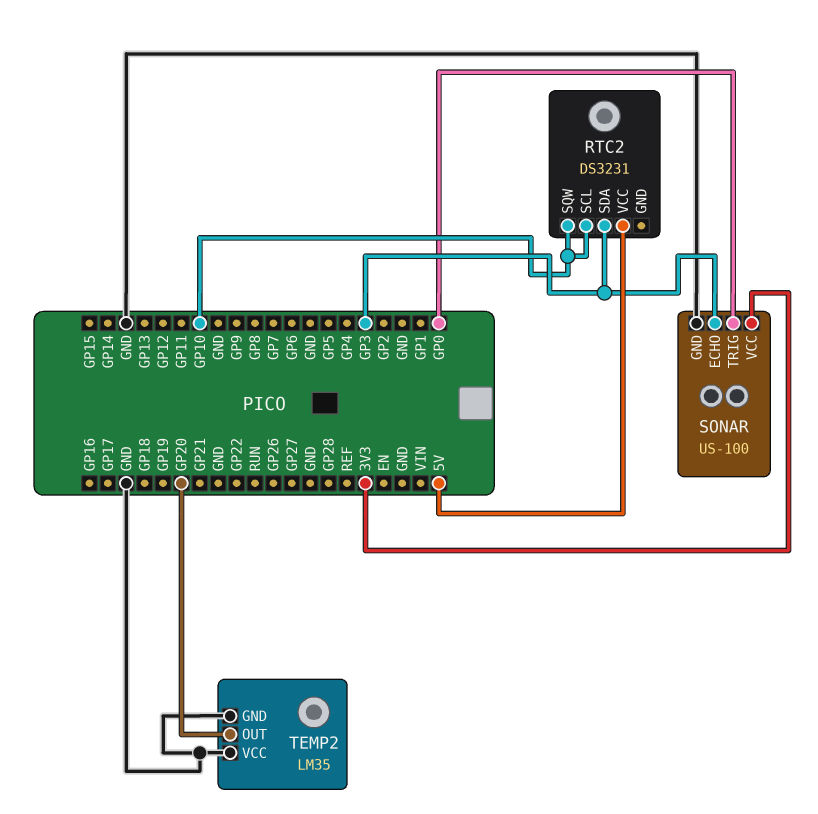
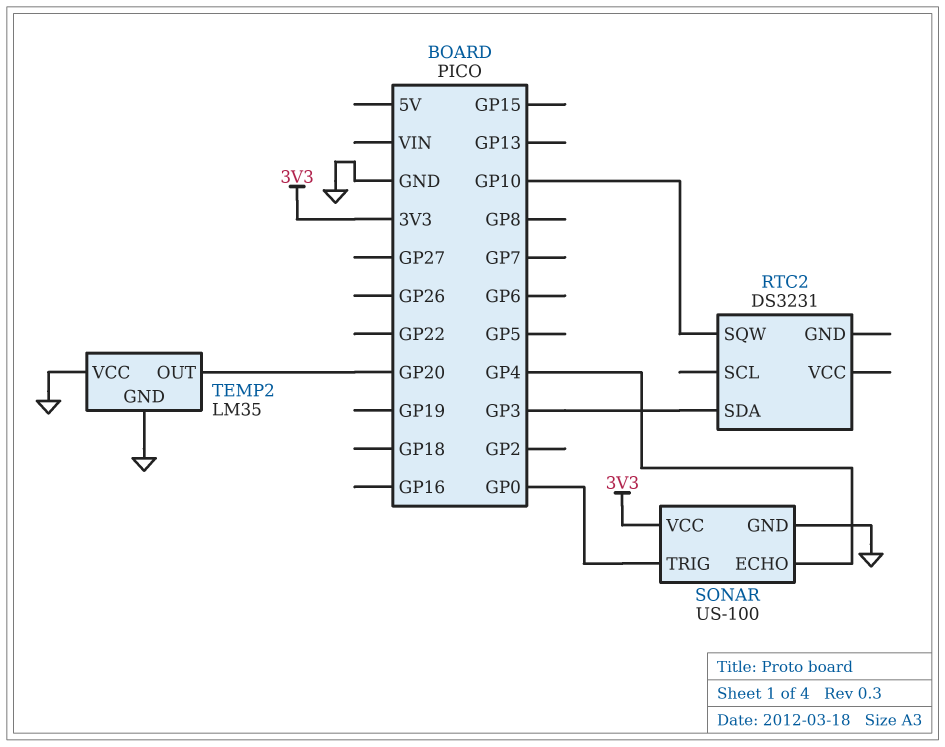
RTC2 pin SCL: GP10 -> none
RTC2 pin VCC: 5V -> none
SONAR pin ECHO: GP3 -> GP4

